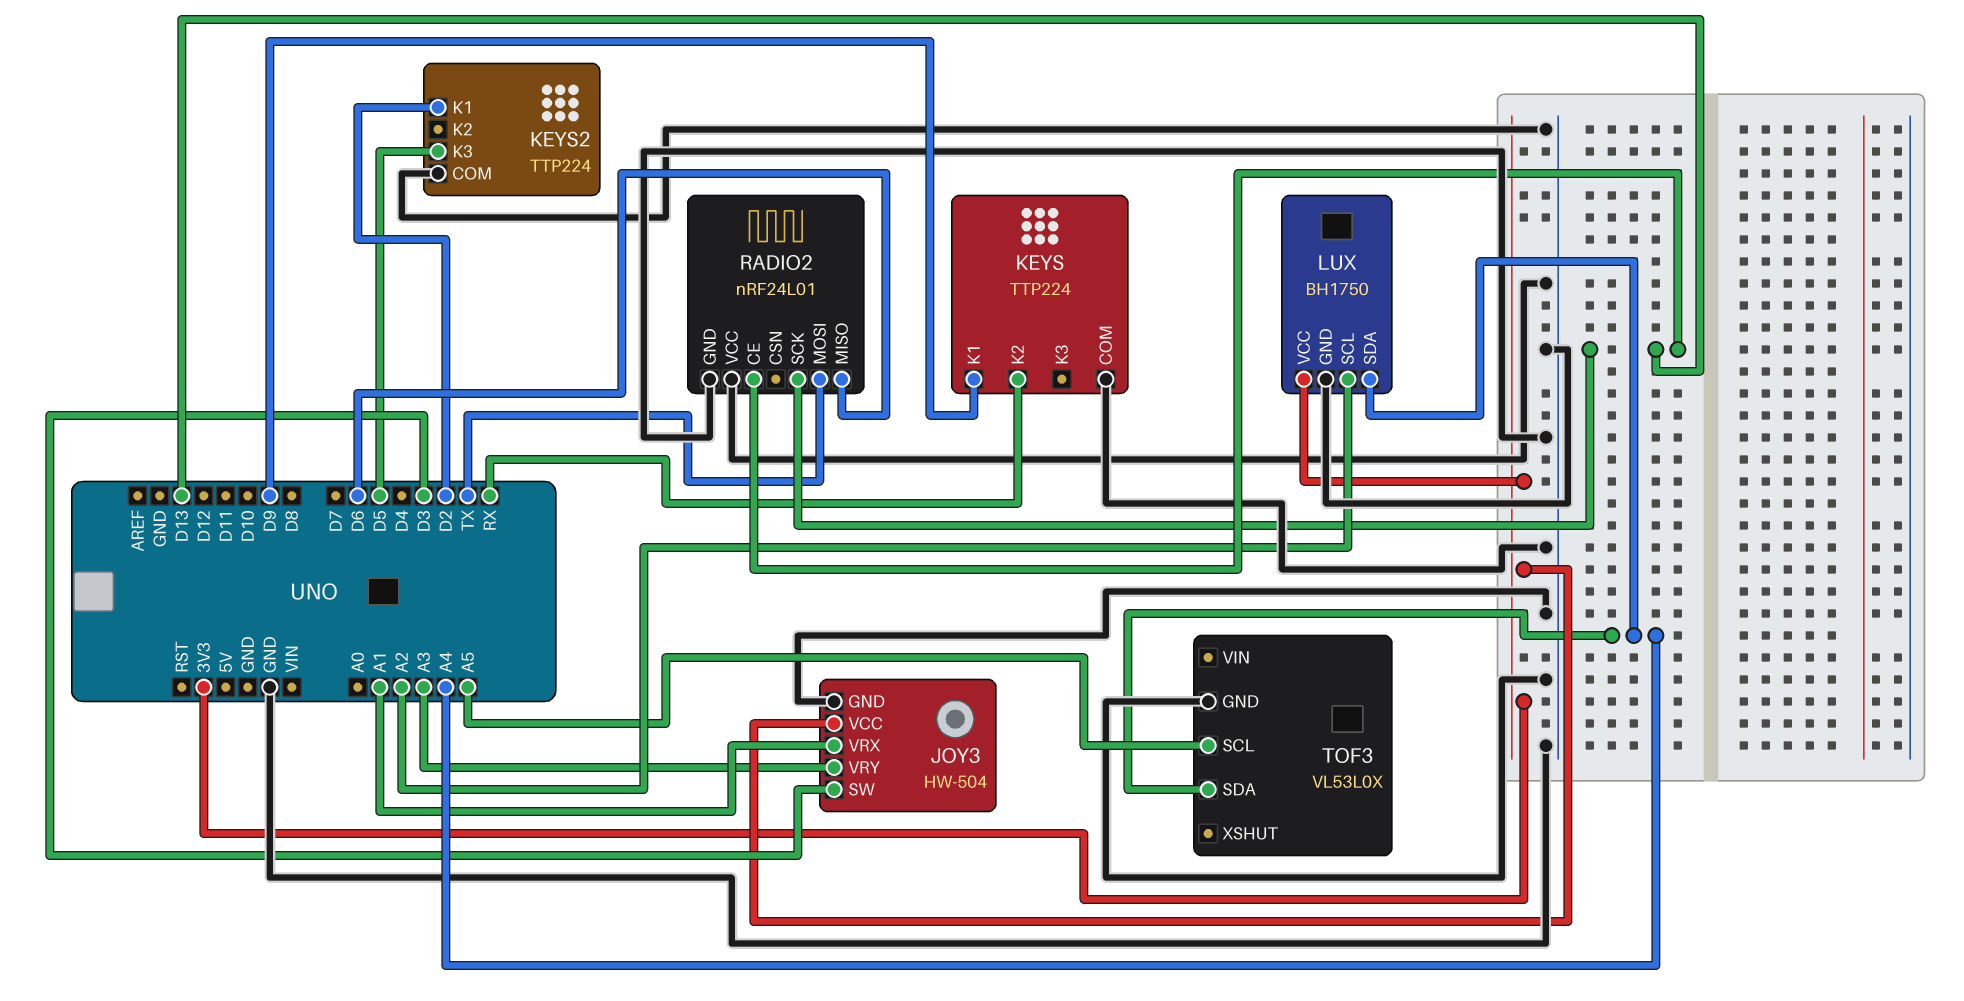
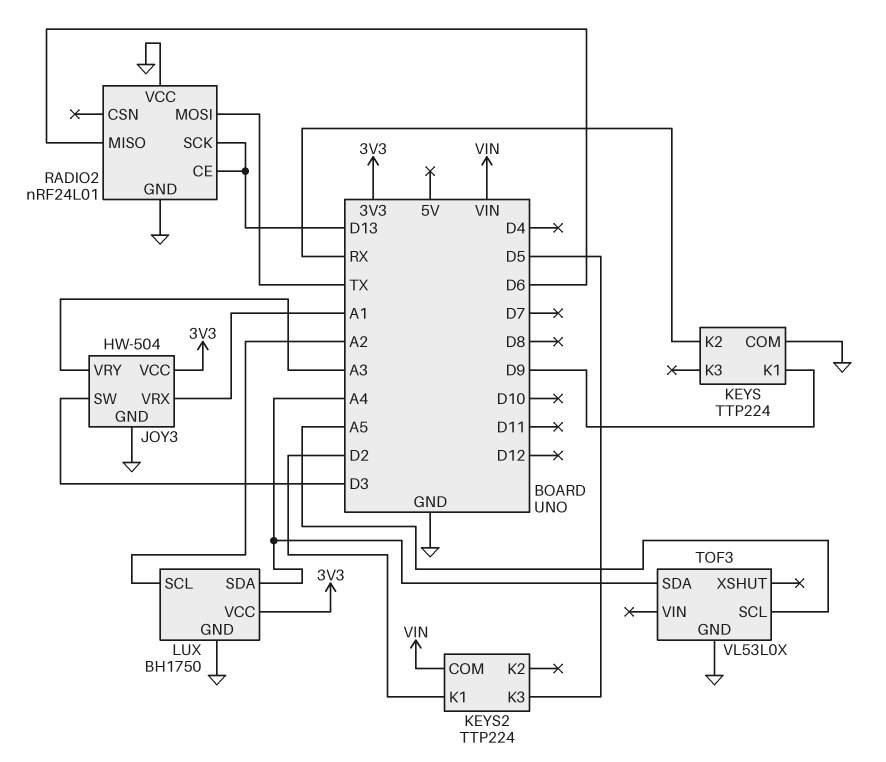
KEYS2 pin COM: GND -> VIN

